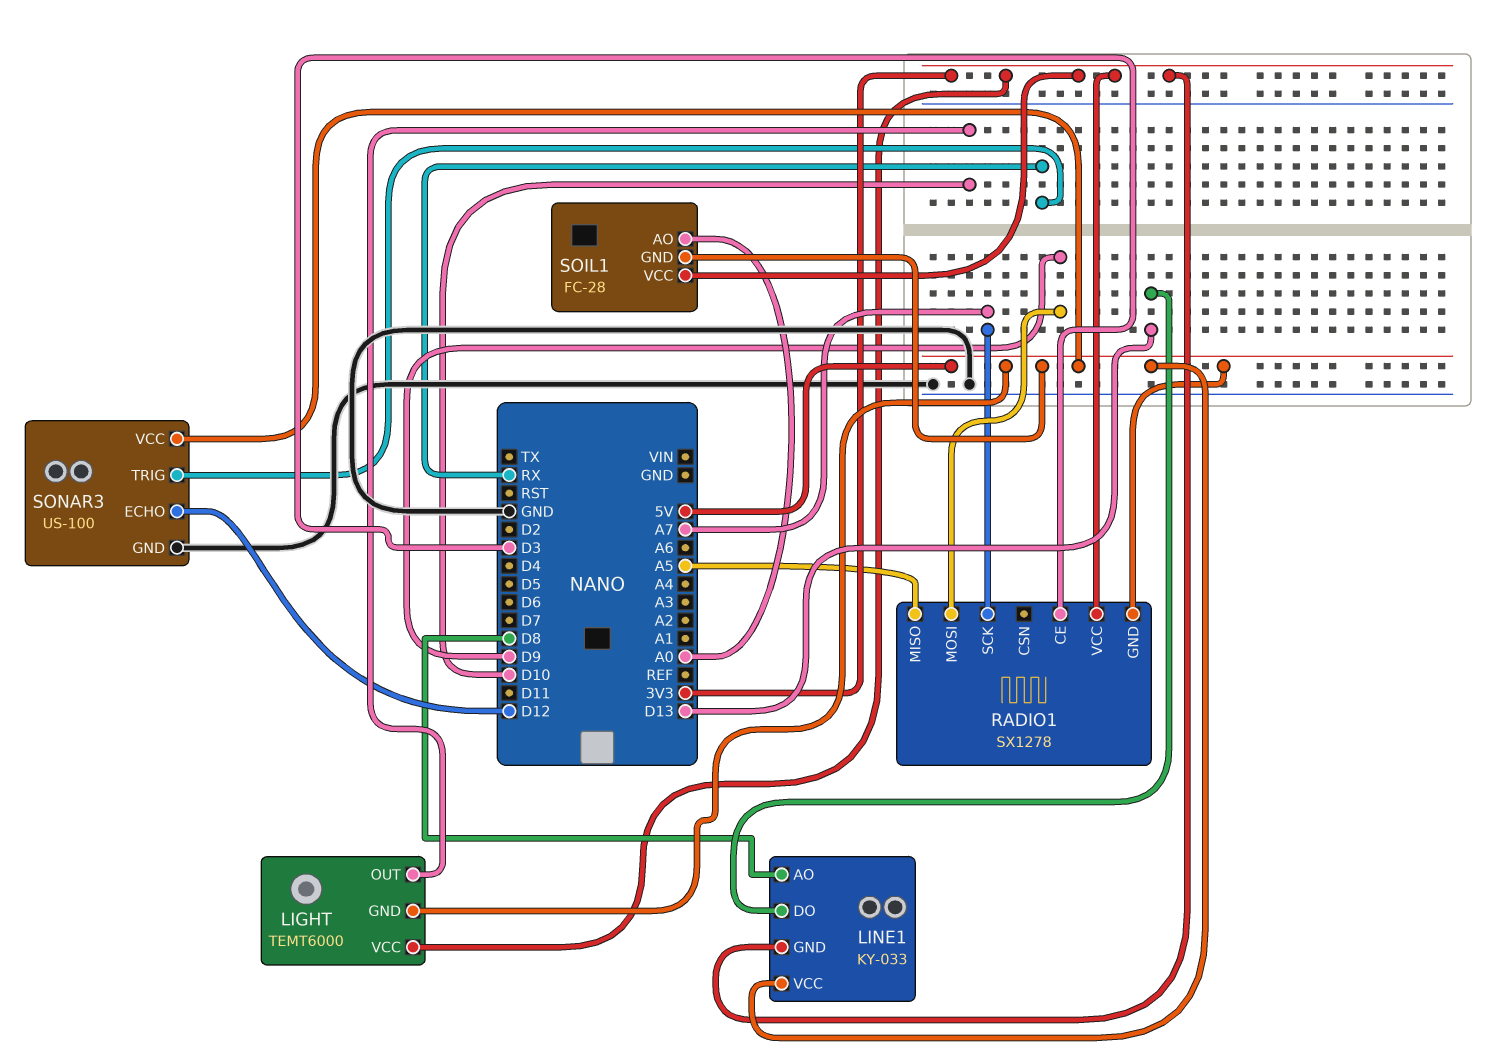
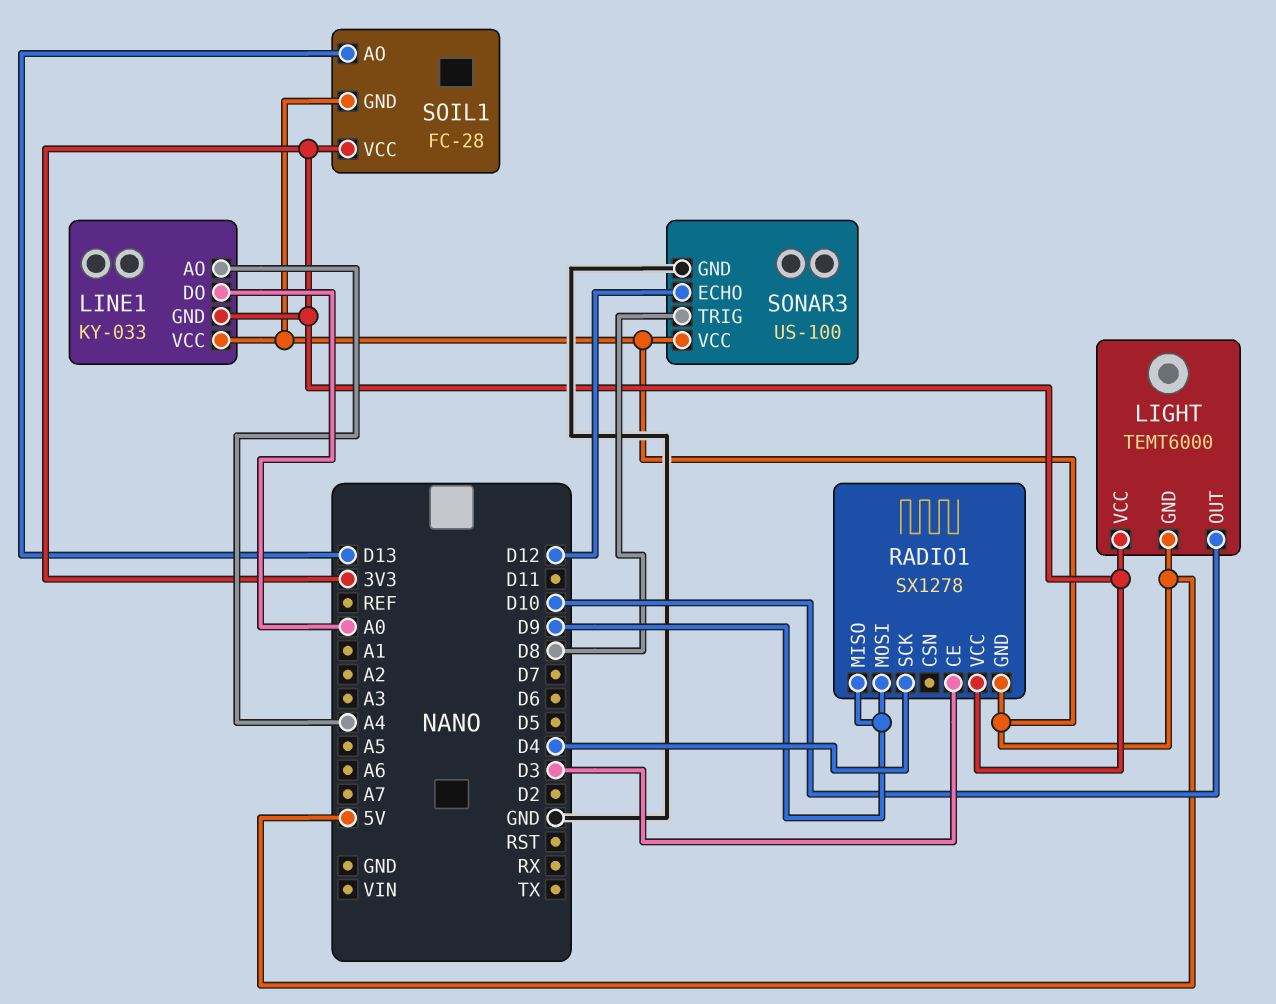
LINE1 pin AO: D8 -> A4
LINE1 pin DO: D13 -> A0
RADIO1 pin MISO: A5 -> D9
RADIO1 pin SCK: A7 -> D4
SOIL1 pin AO: A0 -> D13
SONAR3 pin TRIG: RX -> D8

